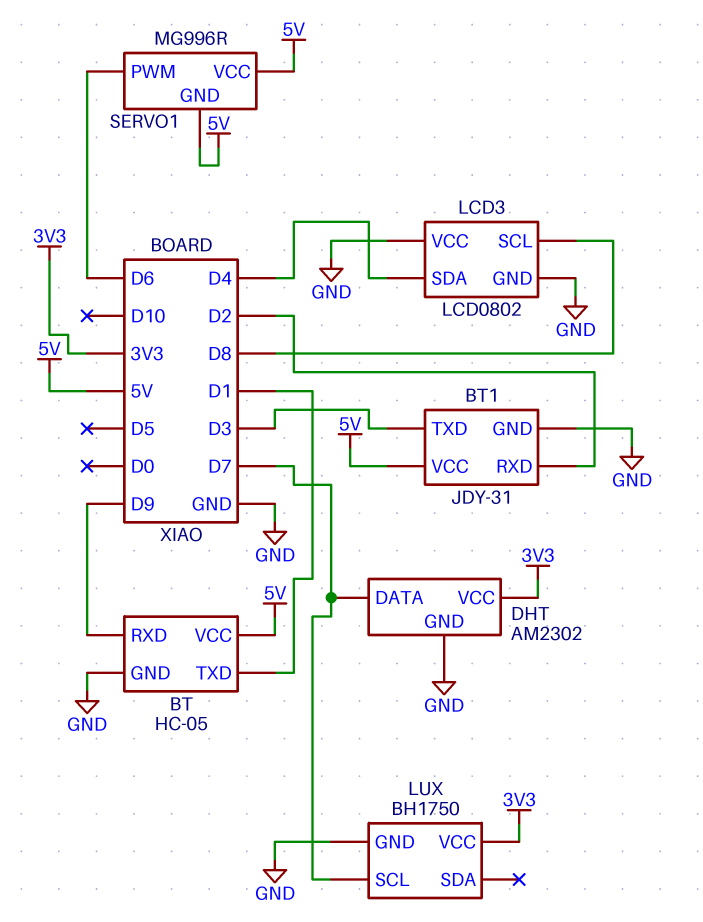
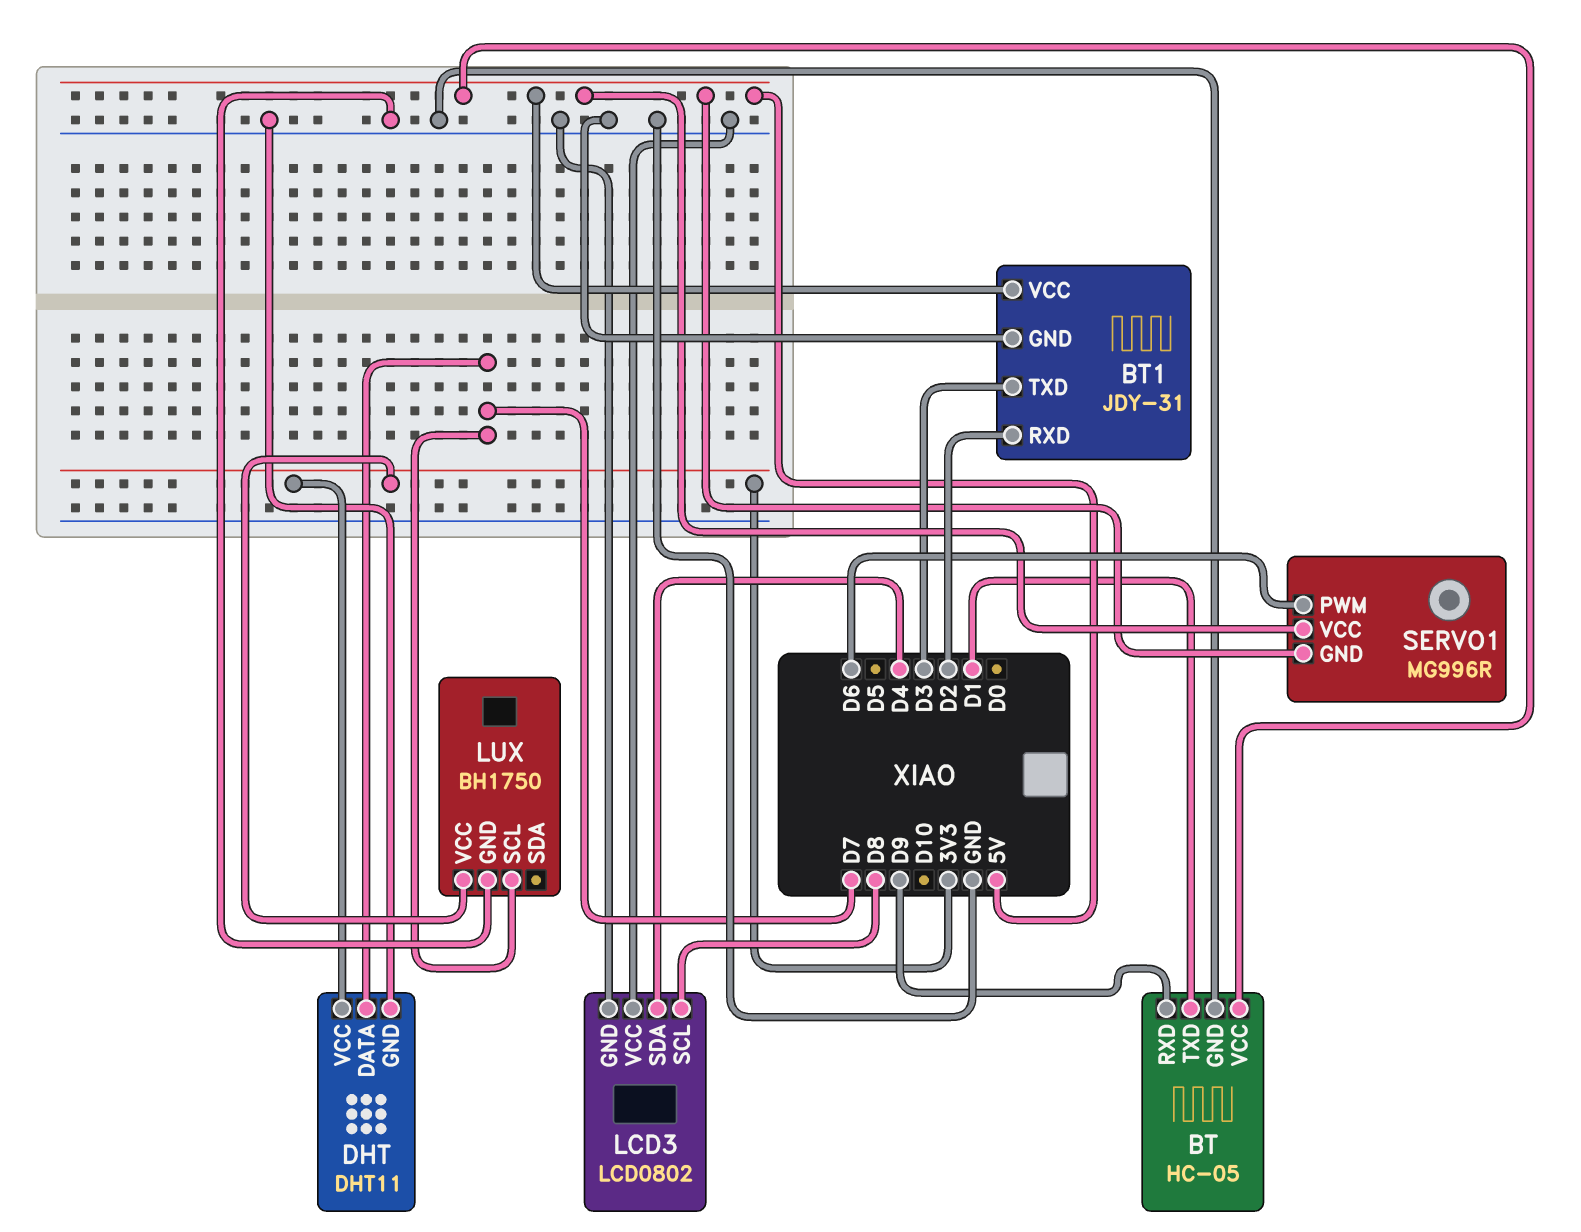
DHT: AM2302 -> DHT11

